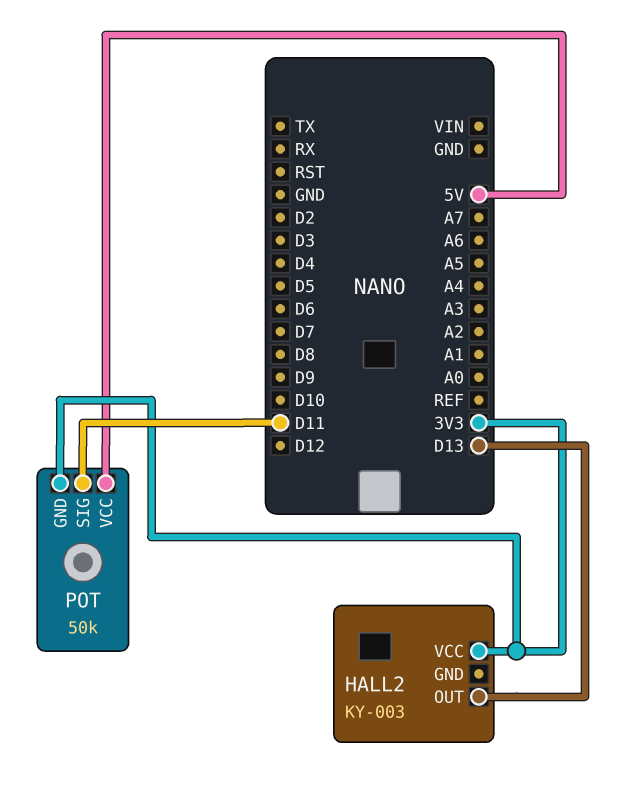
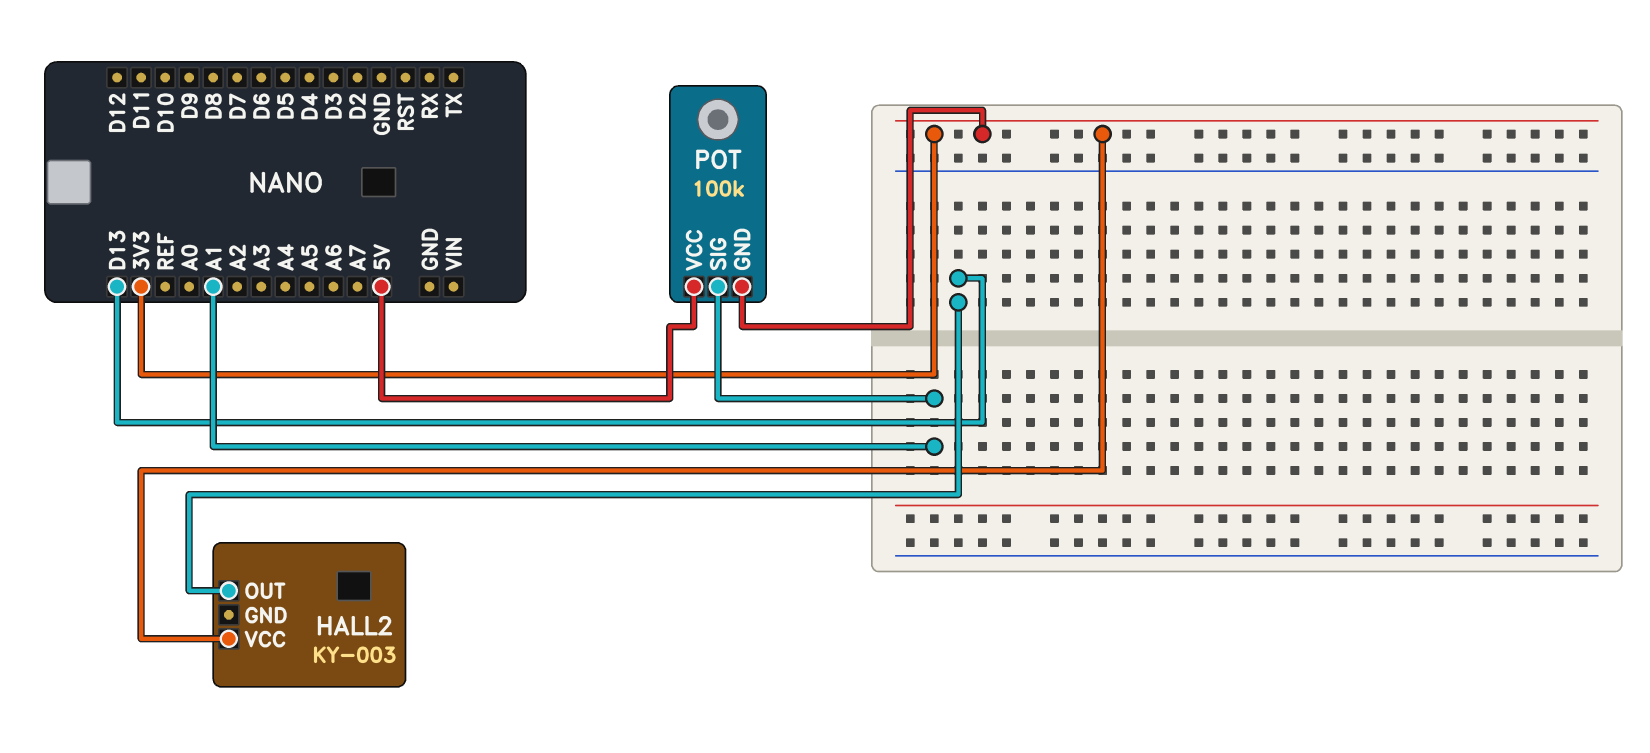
POT: 50k -> 100k
POT pin SIG: D11 -> A1

